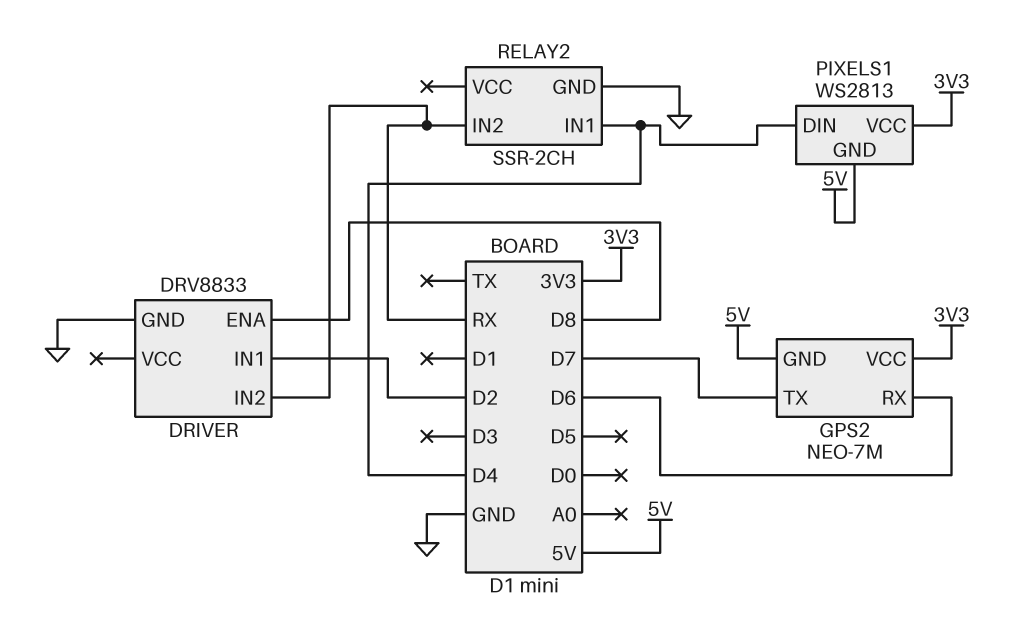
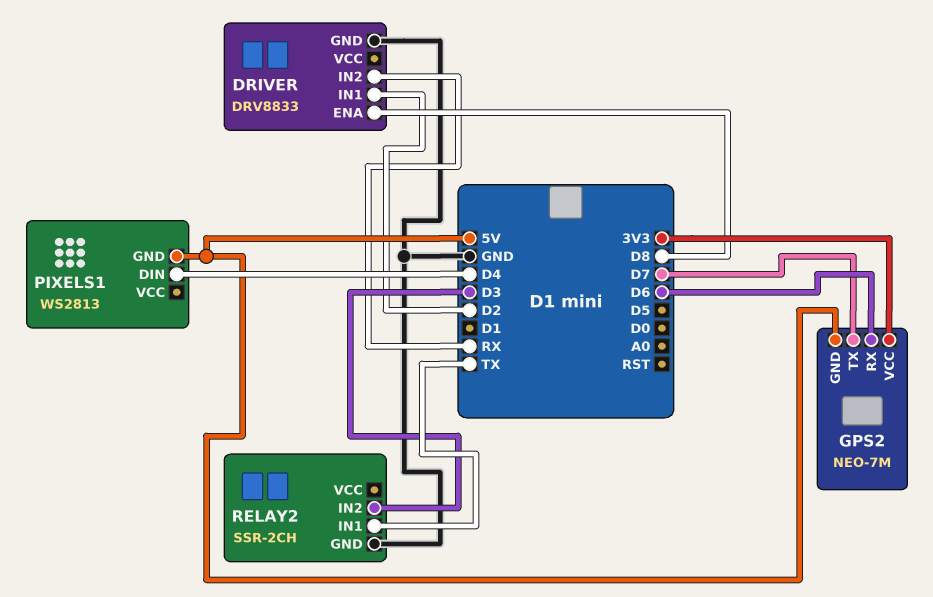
PIXELS1 pin VCC: 3V3 -> none
RELAY2 pin IN1: D4 -> TX
RELAY2 pin IN2: RX -> D3

